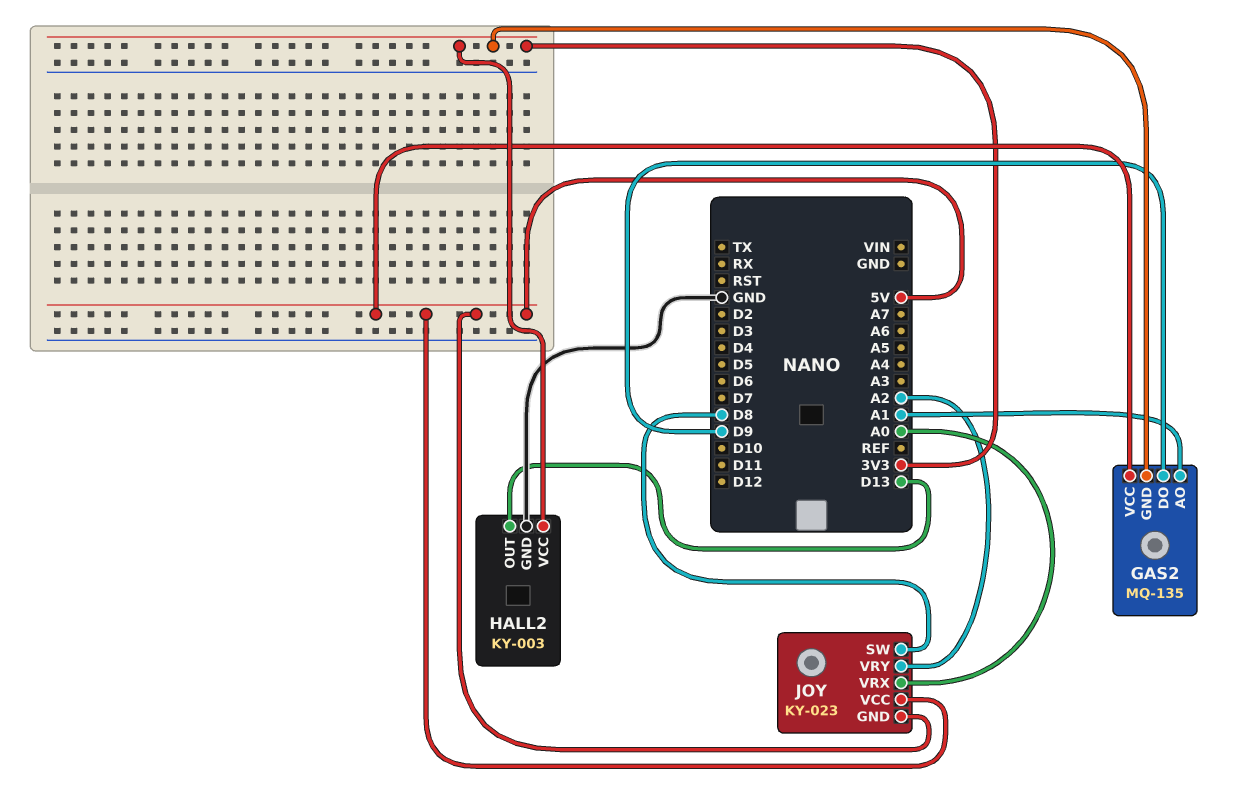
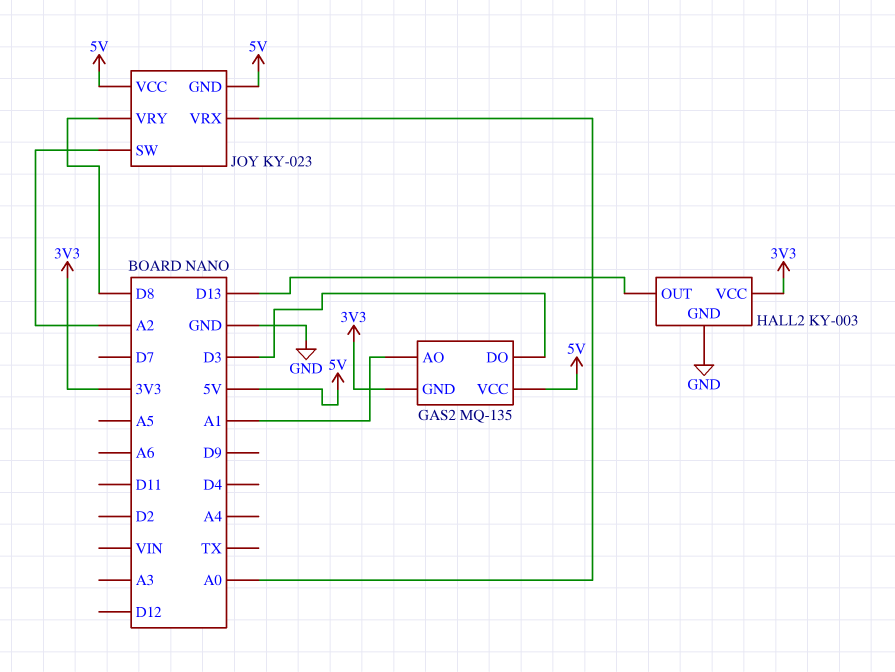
GAS2 pin DO: D9 -> D3
JOY pin SW: D8 -> A2
JOY pin VRY: A2 -> D8

